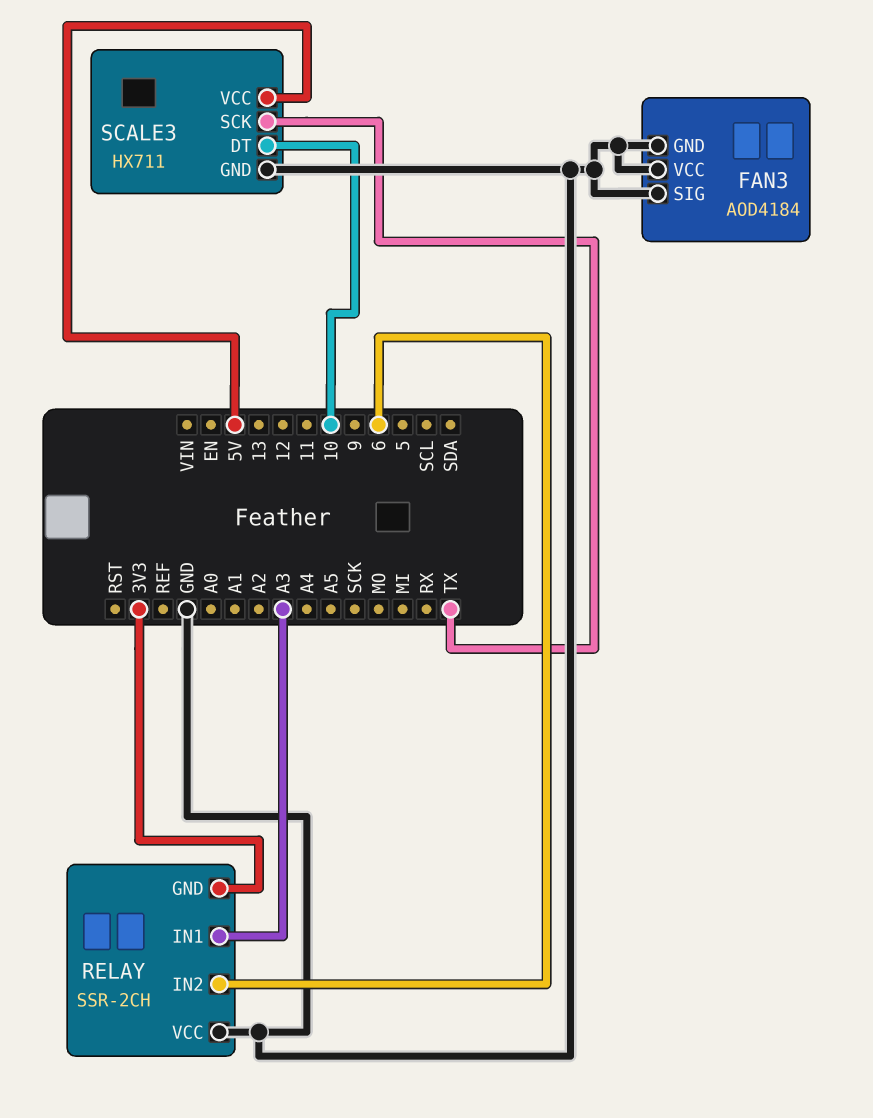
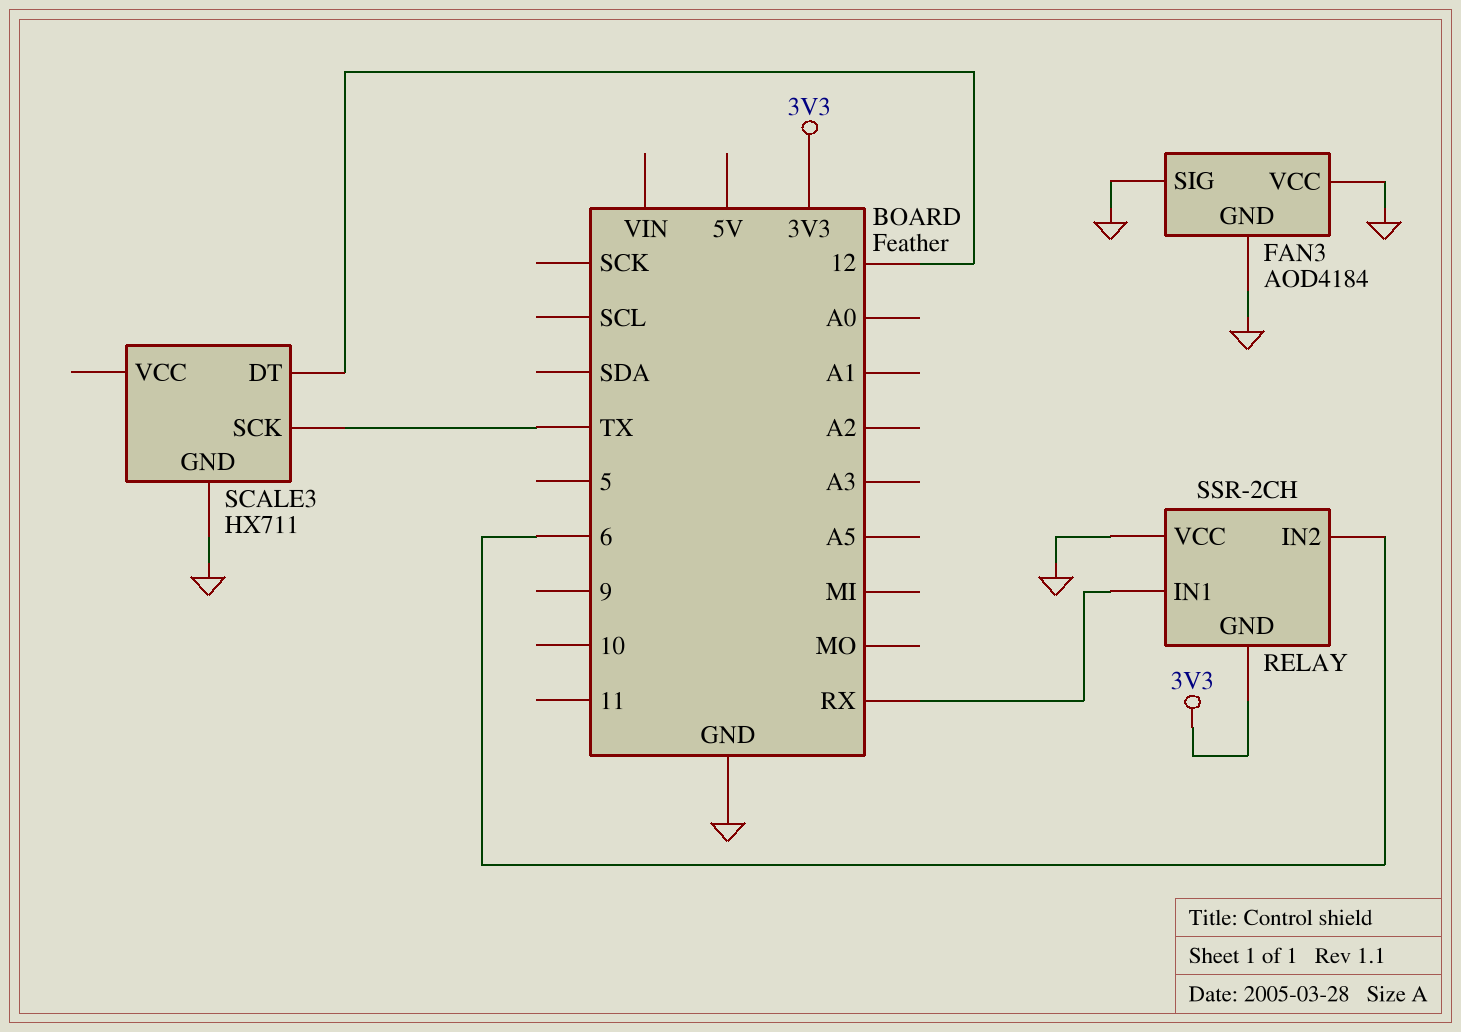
RELAY pin IN1: A3 -> RX
SCALE3 pin DT: 10 -> 12
SCALE3 pin VCC: 5V -> none

